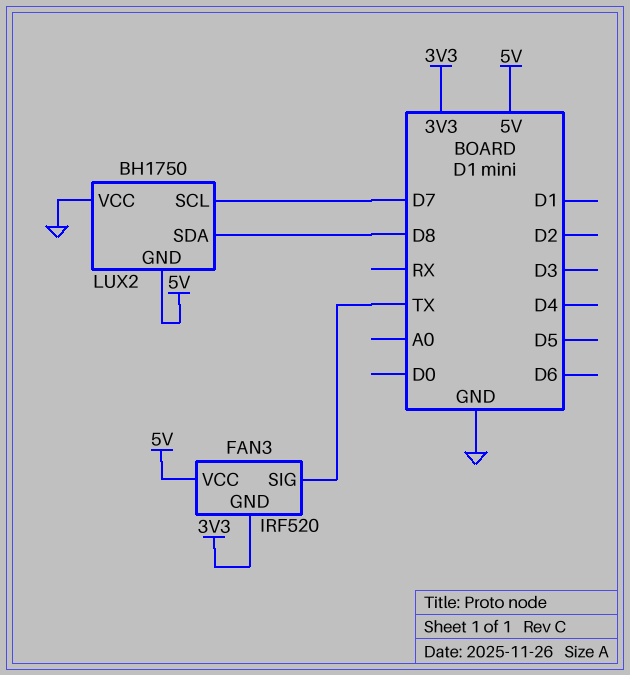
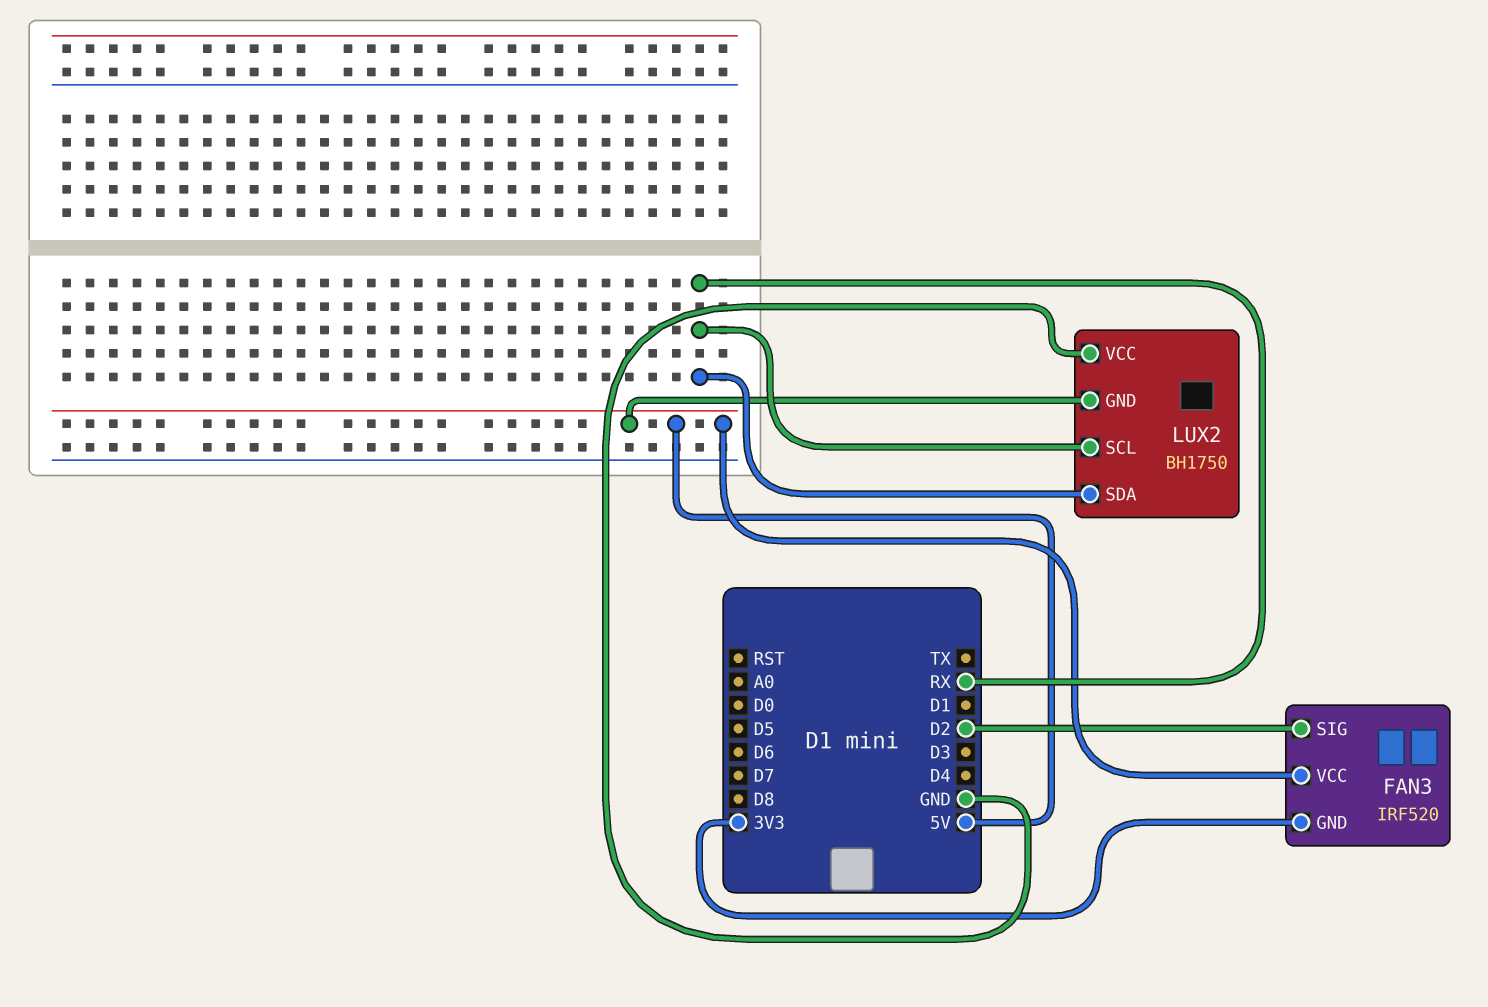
FAN3 pin SIG: TX -> D2
LUX2 pin SCL: D7 -> RX
LUX2 pin SDA: D8 -> RX

